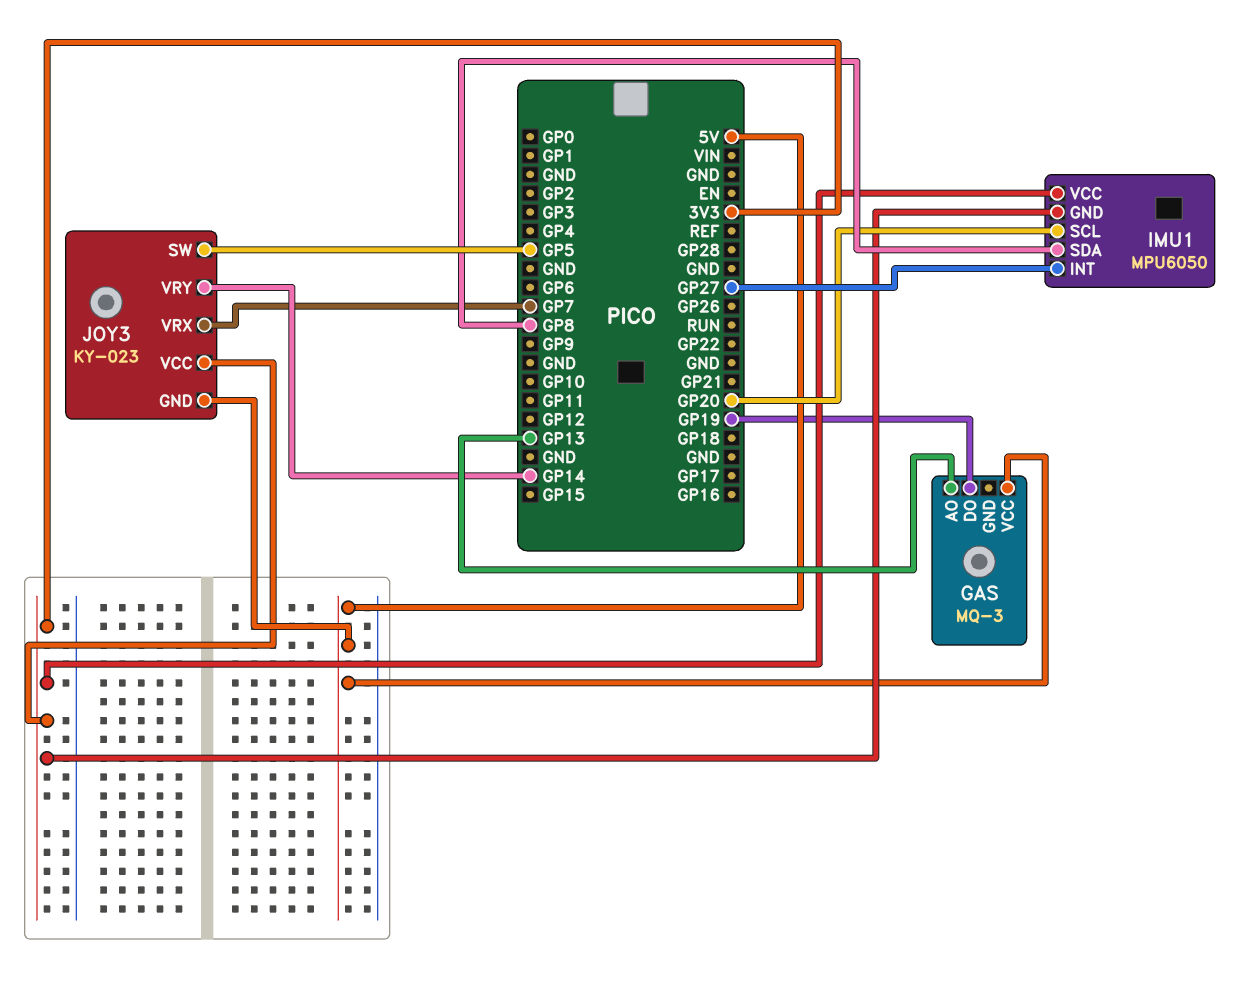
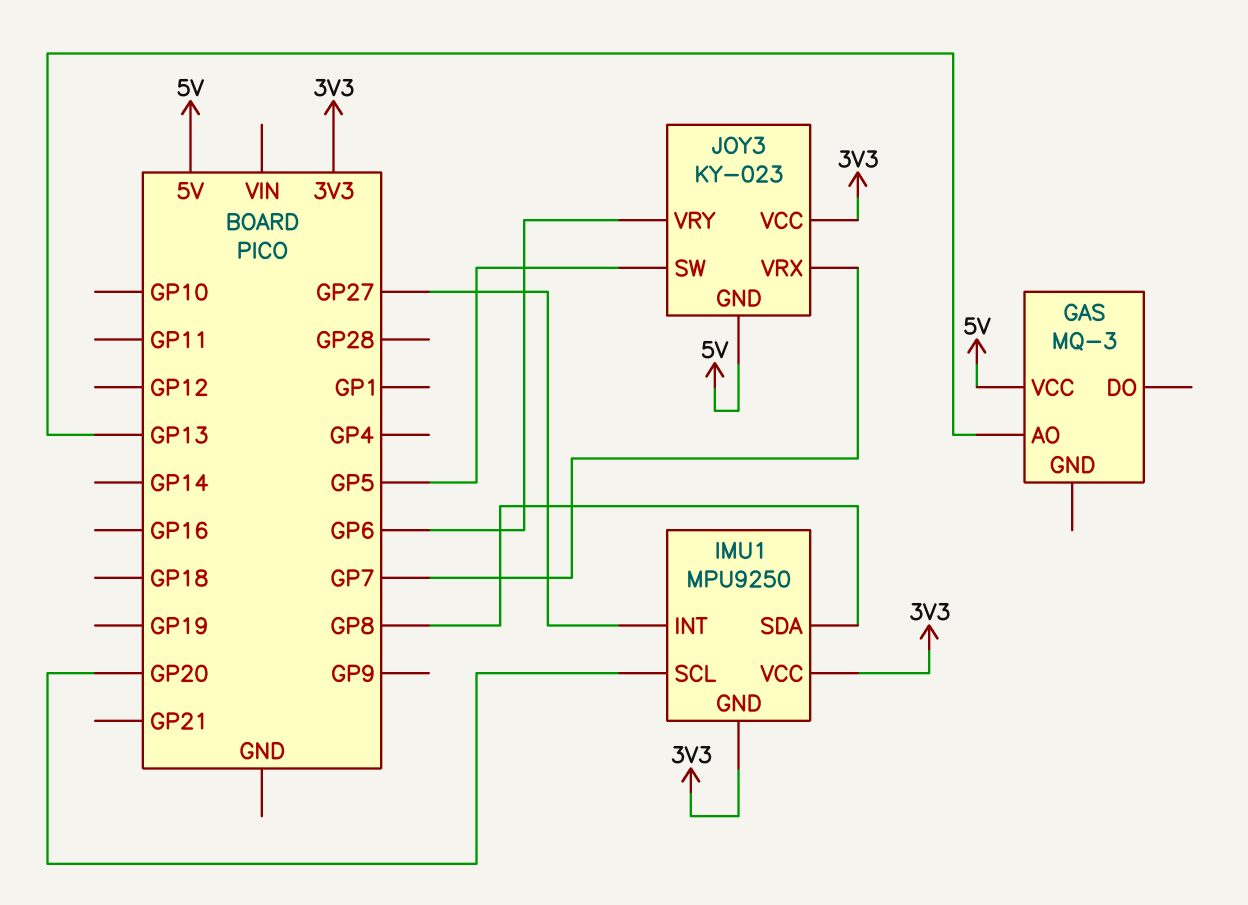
GAS pin DO: GP19 -> none
IMU1: MPU6050 -> MPU9250
JOY3 pin VRY: GP14 -> GP6

